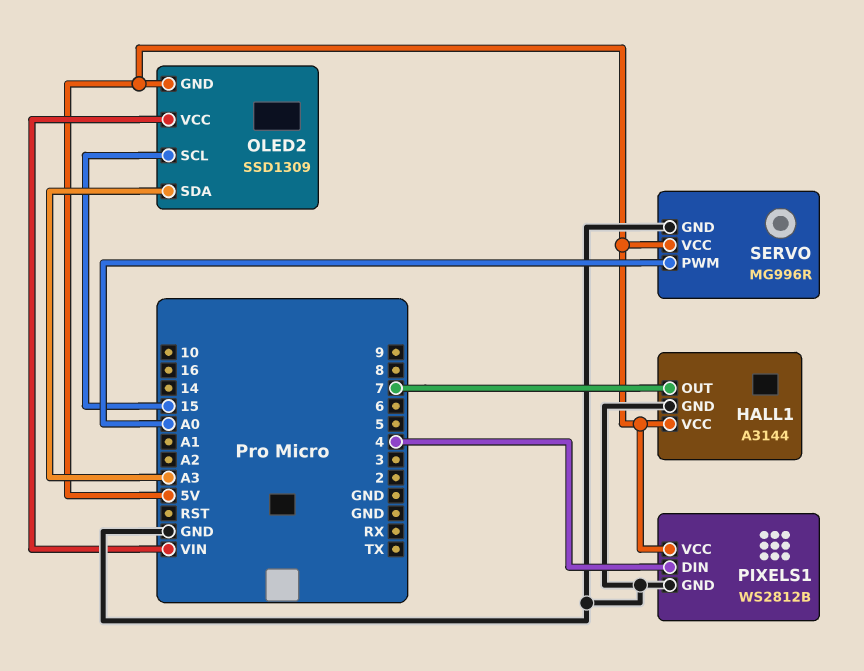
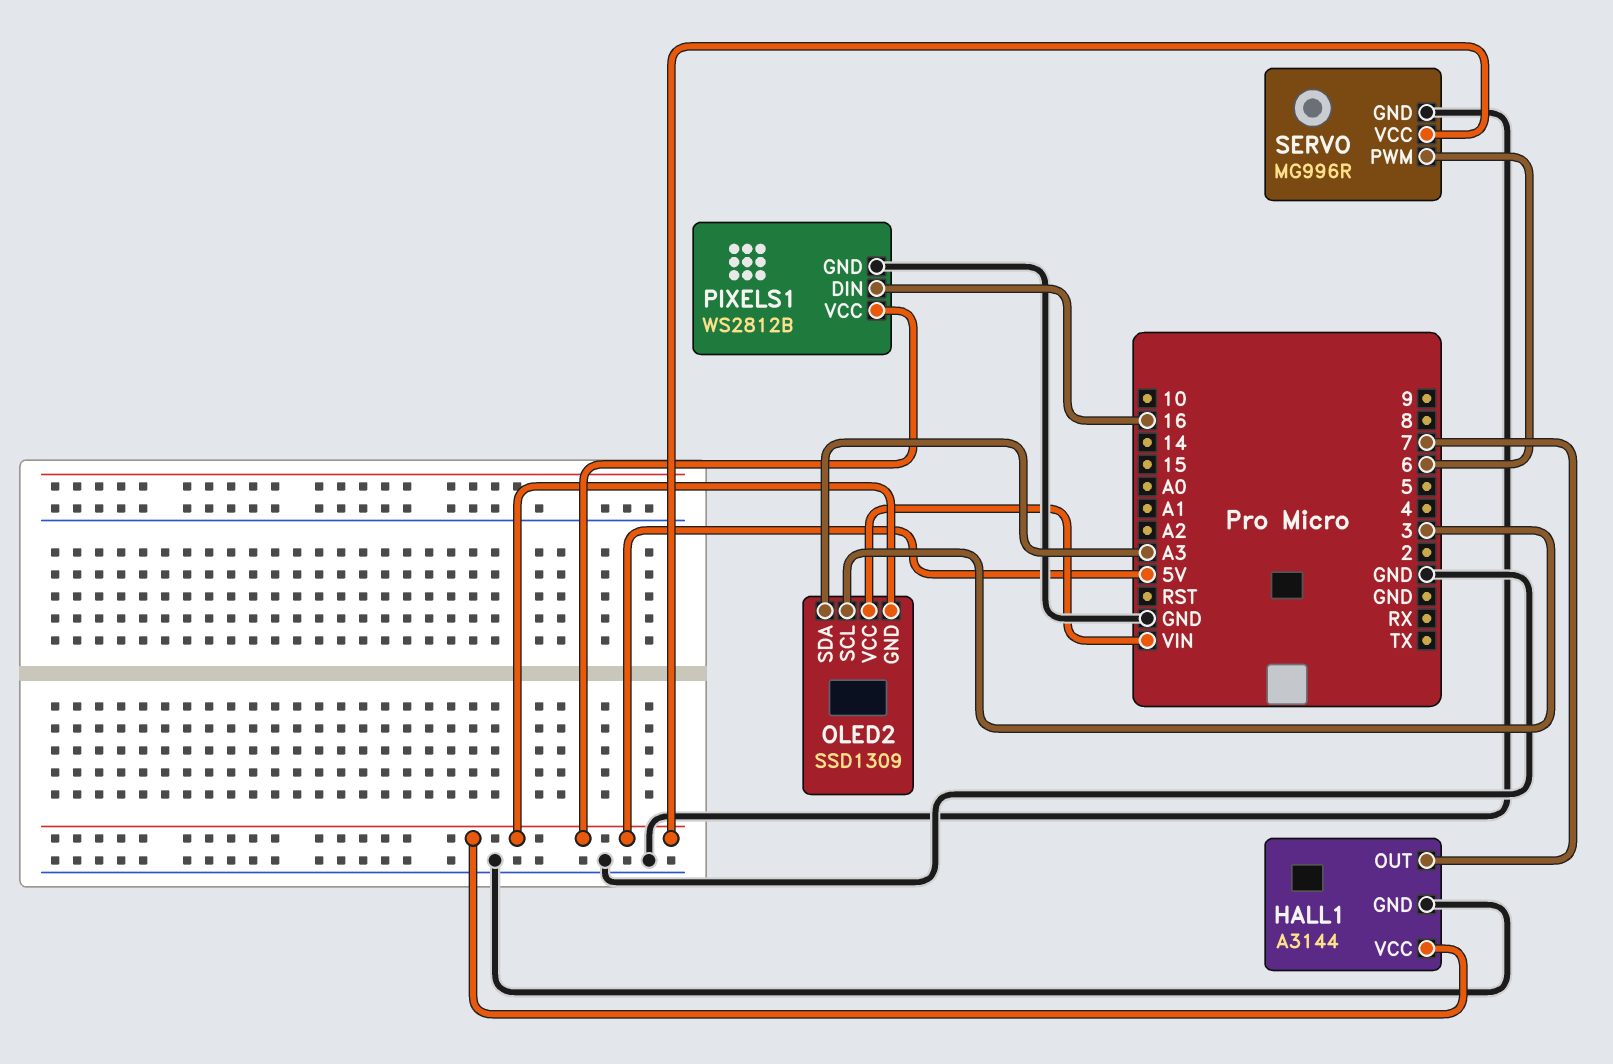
OLED2 pin SCL: 15 -> 3
PIXELS1 pin DIN: 4 -> 16
SERVO pin PWM: A0 -> 6

